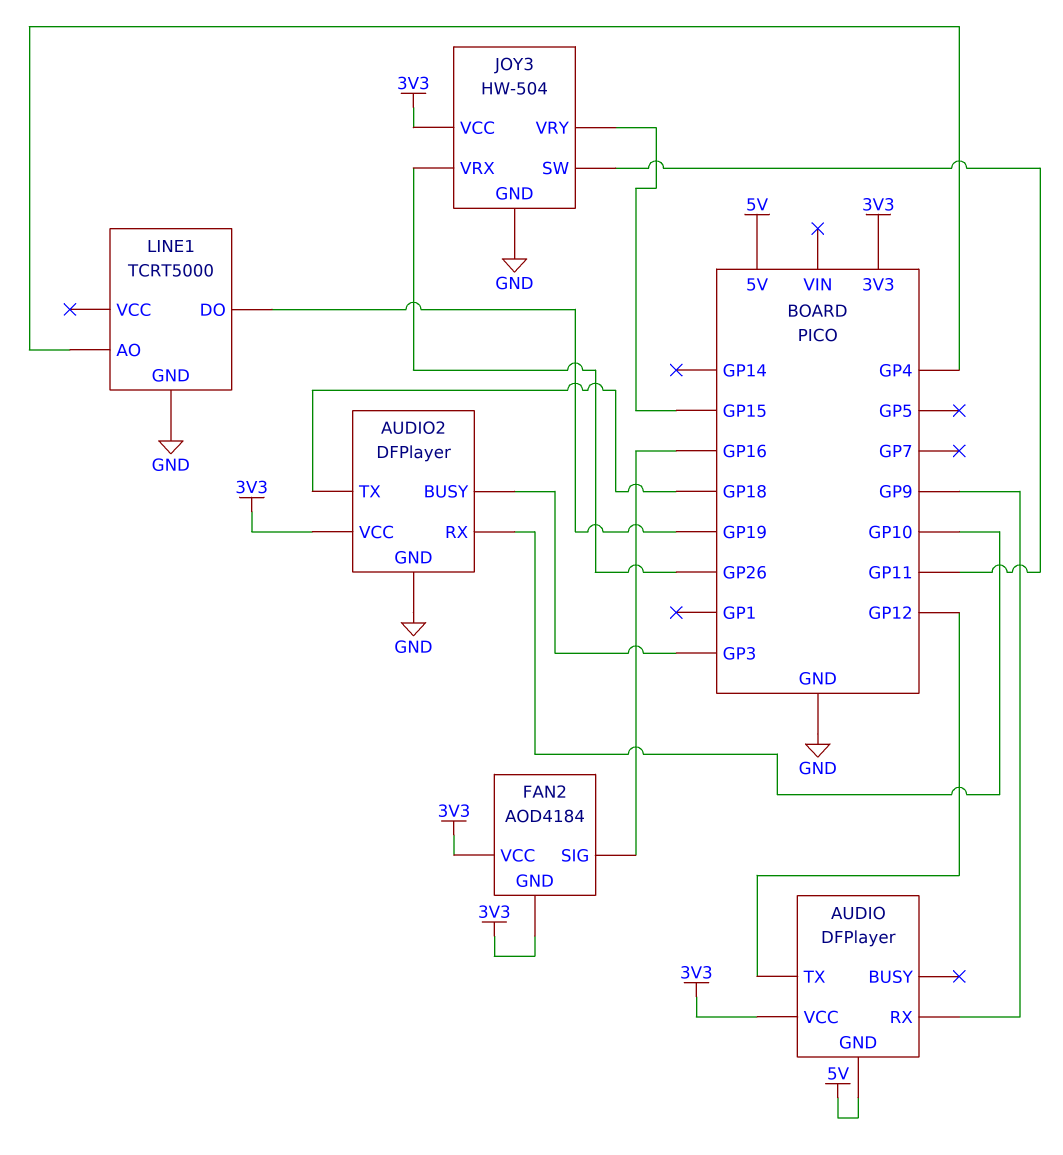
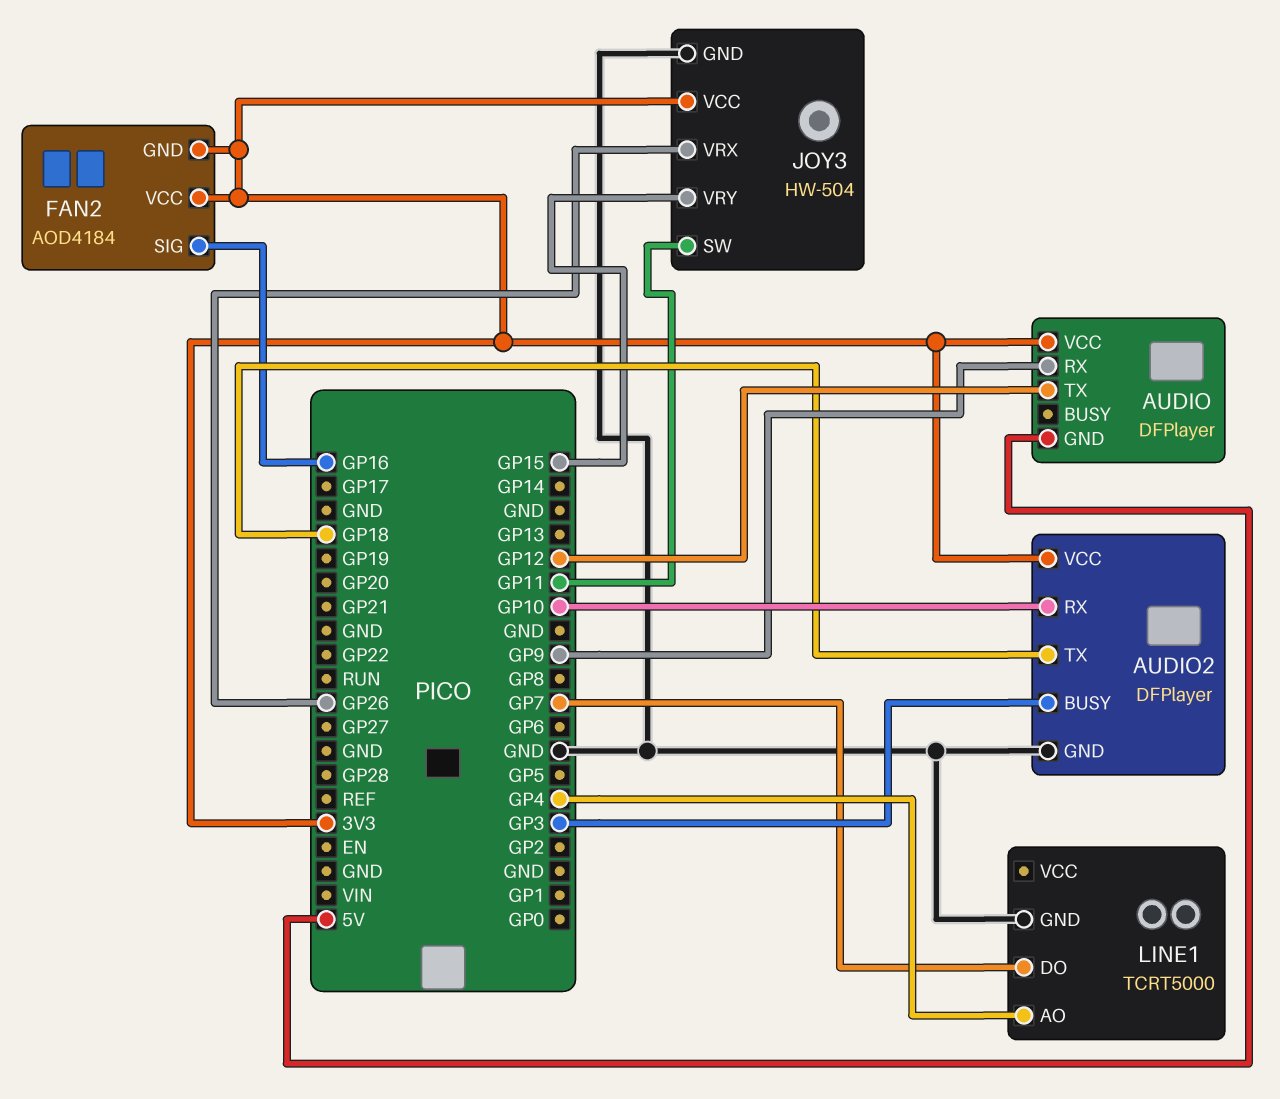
LINE1 pin DO: GP19 -> GP7

